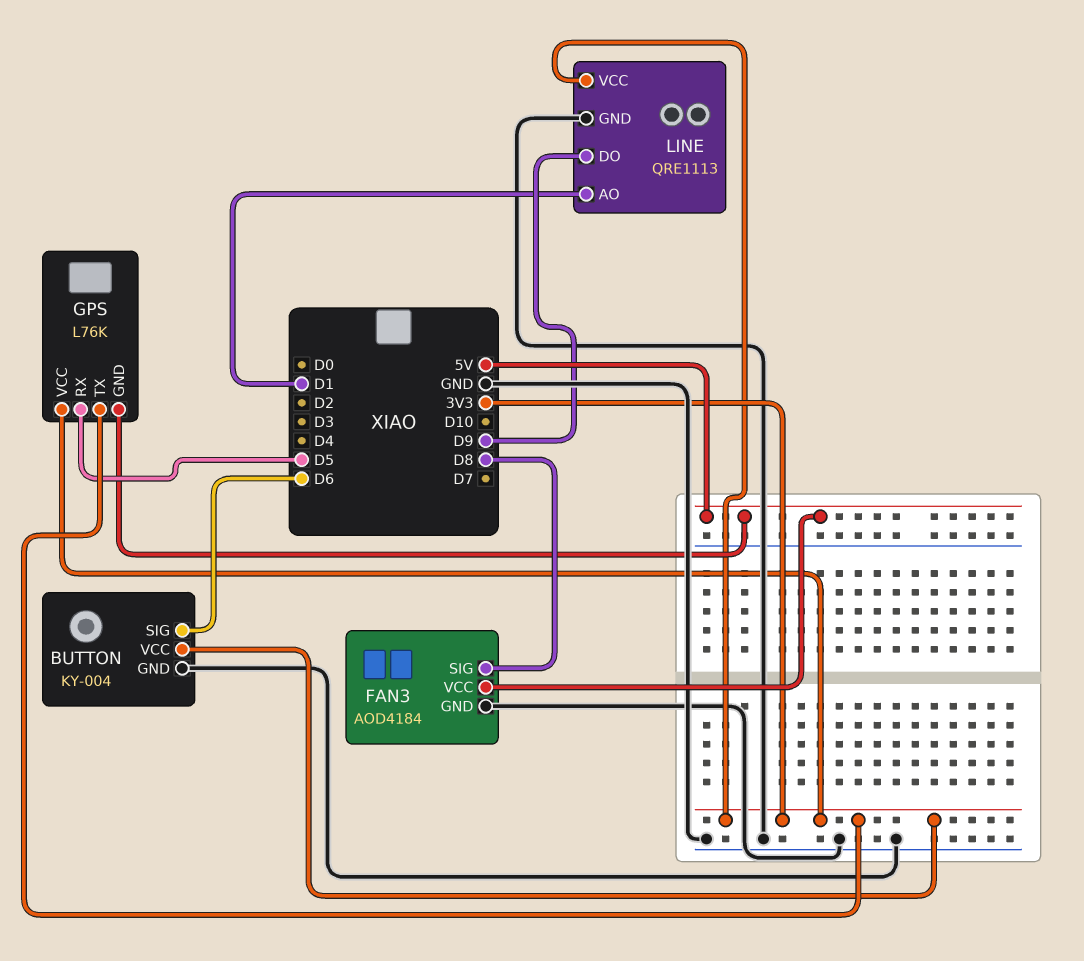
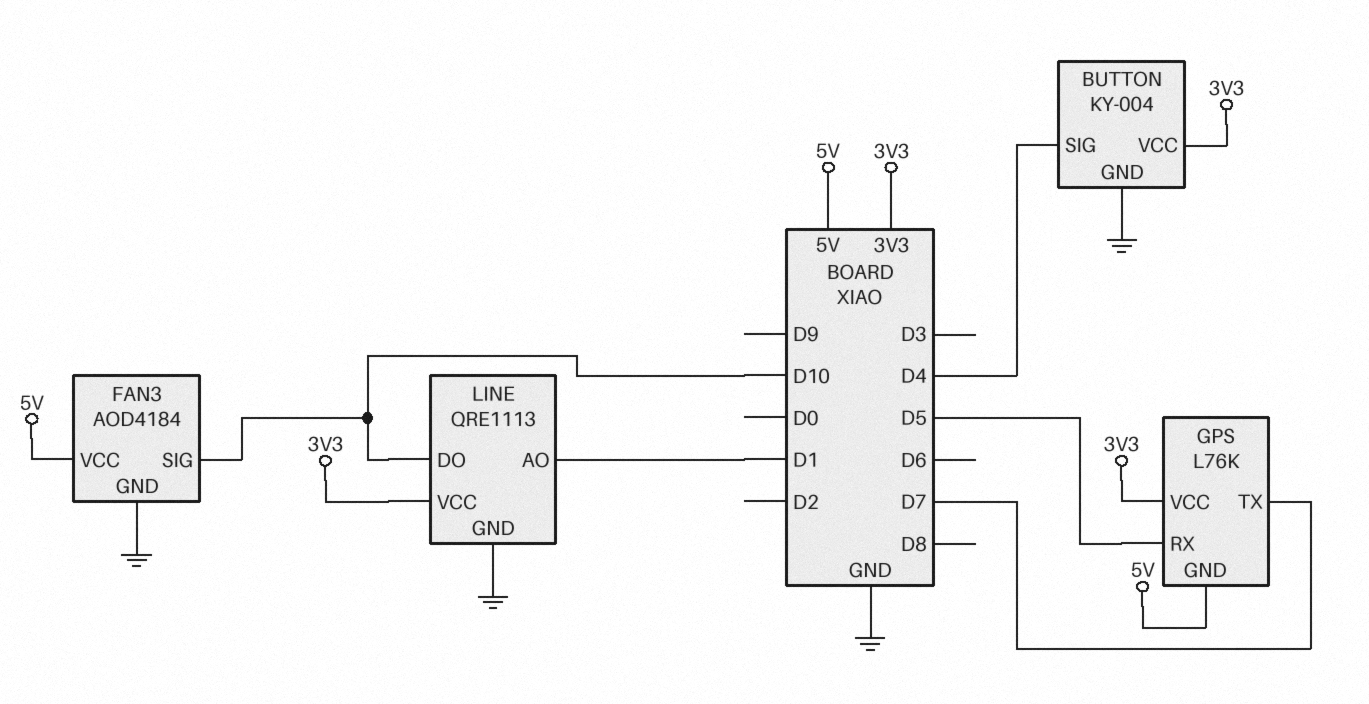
BUTTON pin SIG: D6 -> D4
FAN3 pin SIG: D8 -> D10
GPS pin TX: 3V3 -> D7
LINE pin DO: D9 -> D10

